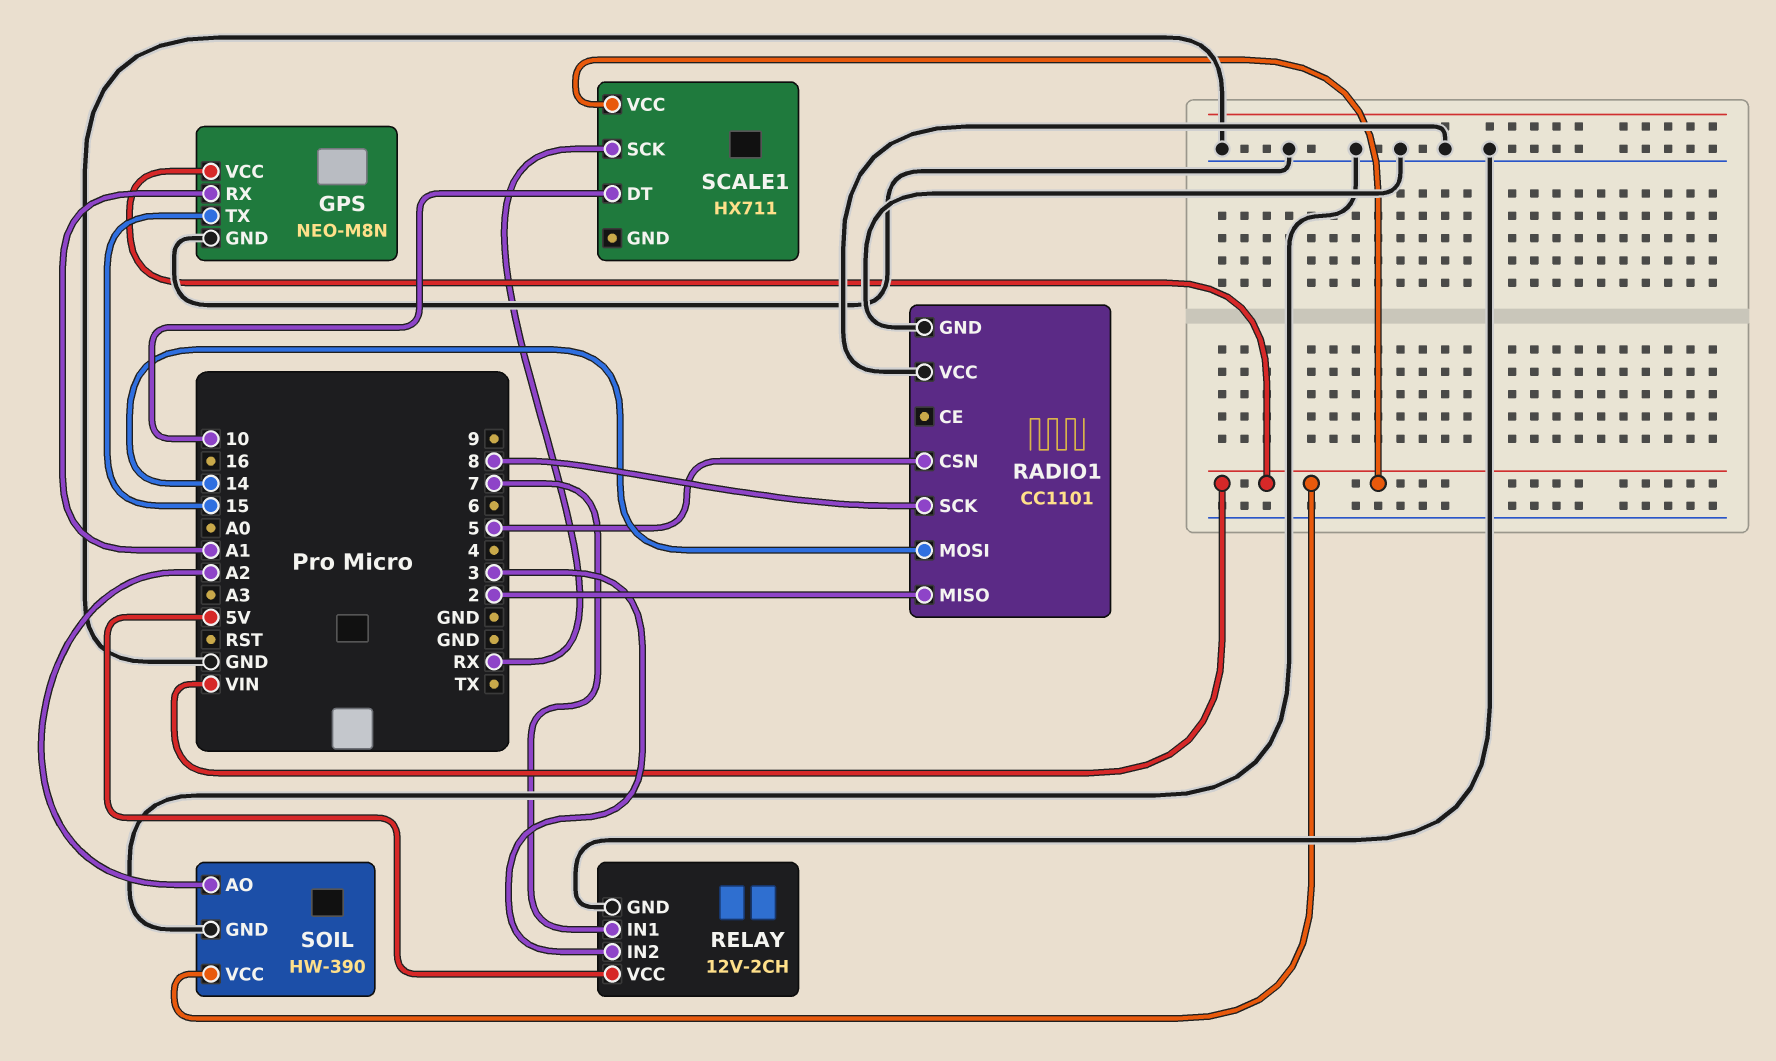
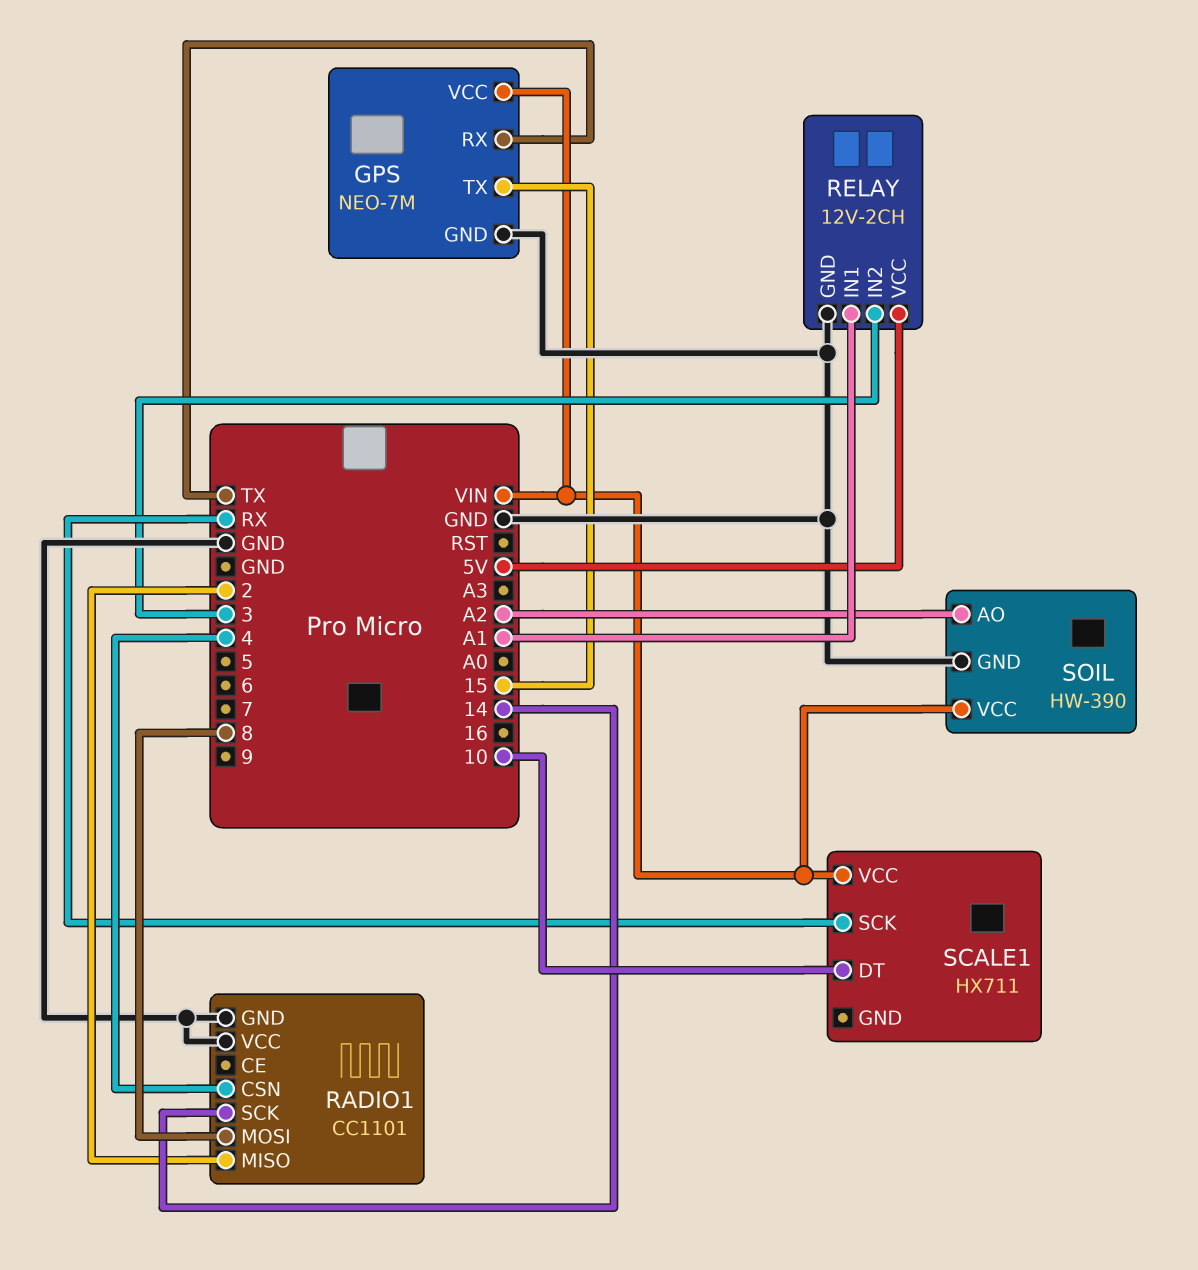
GPS: NEO-M8N -> NEO-7M
GPS pin RX: A1 -> TX
RADIO1 pin CSN: 5 -> 4
RADIO1 pin MOSI: 14 -> 8
RADIO1 pin SCK: 8 -> 14
RELAY pin IN1: 7 -> A1

